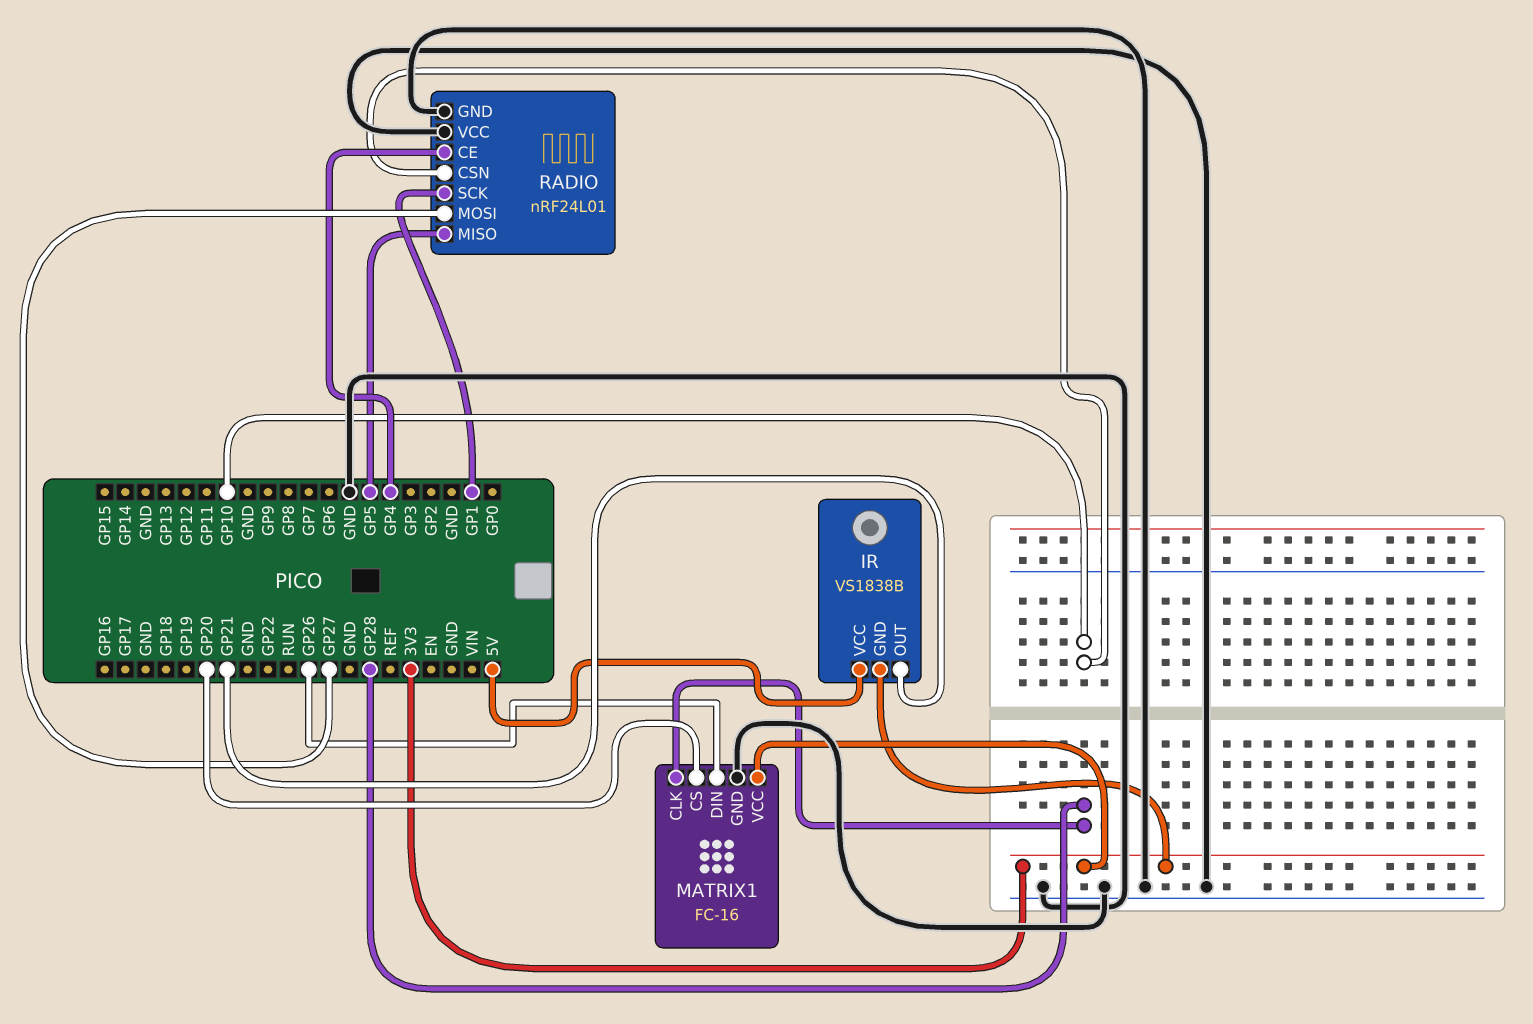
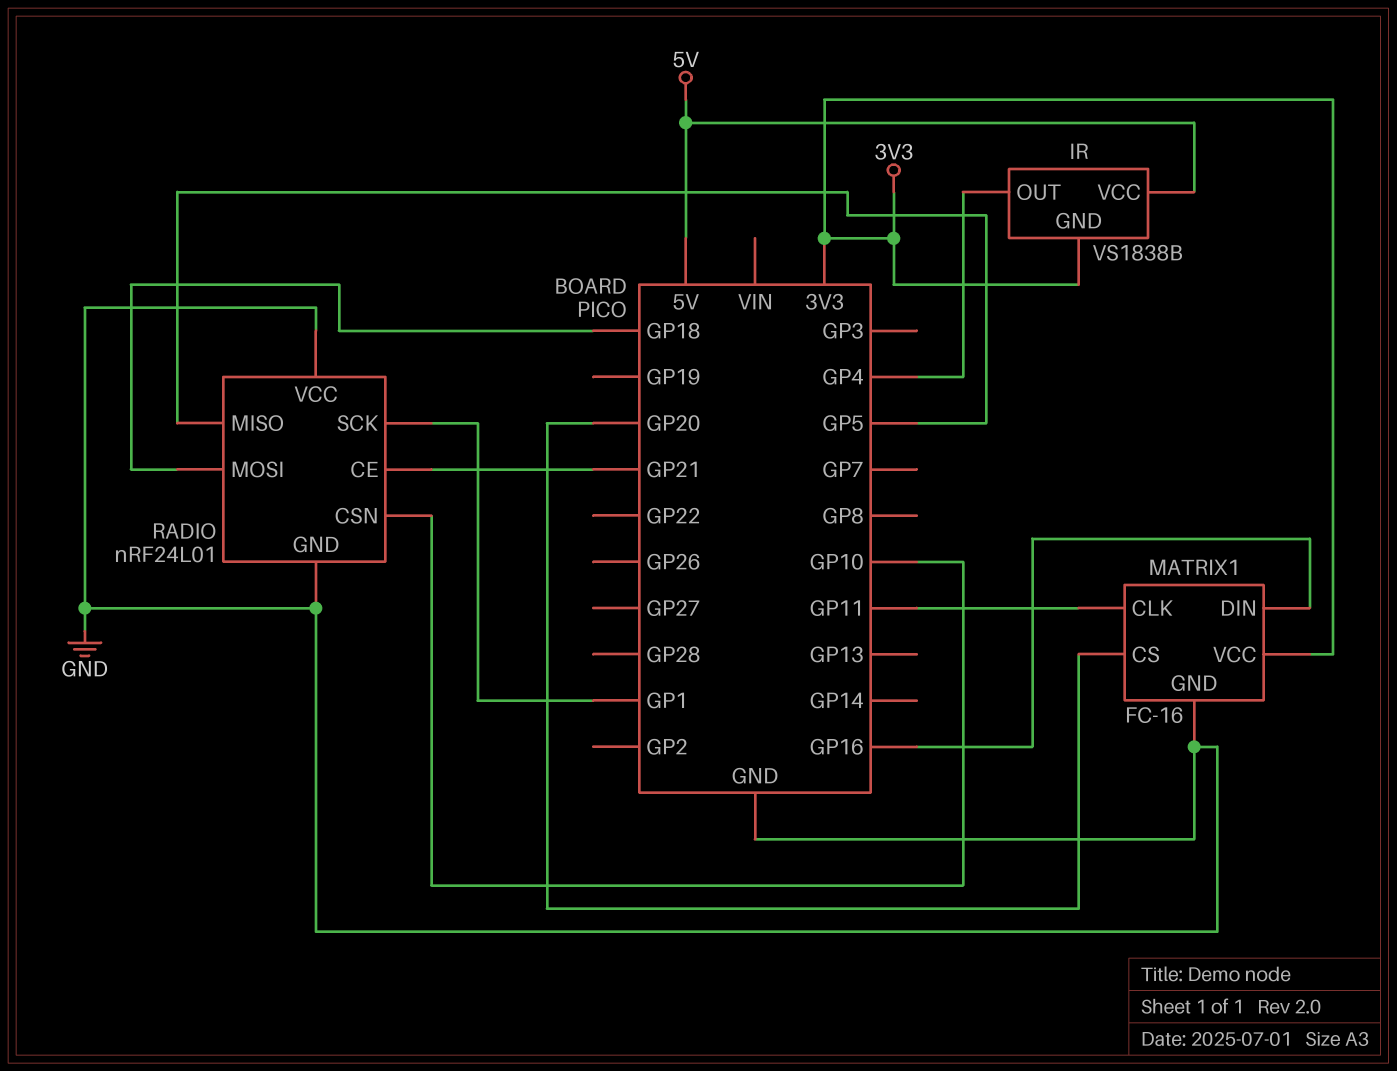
IR pin OUT: GP21 -> GP4
MATRIX1 pin CLK: GP28 -> GP11
MATRIX1 pin DIN: GP26 -> GP16
RADIO pin CE: GP4 -> GP21
RADIO pin MOSI: GP27 -> GP18

